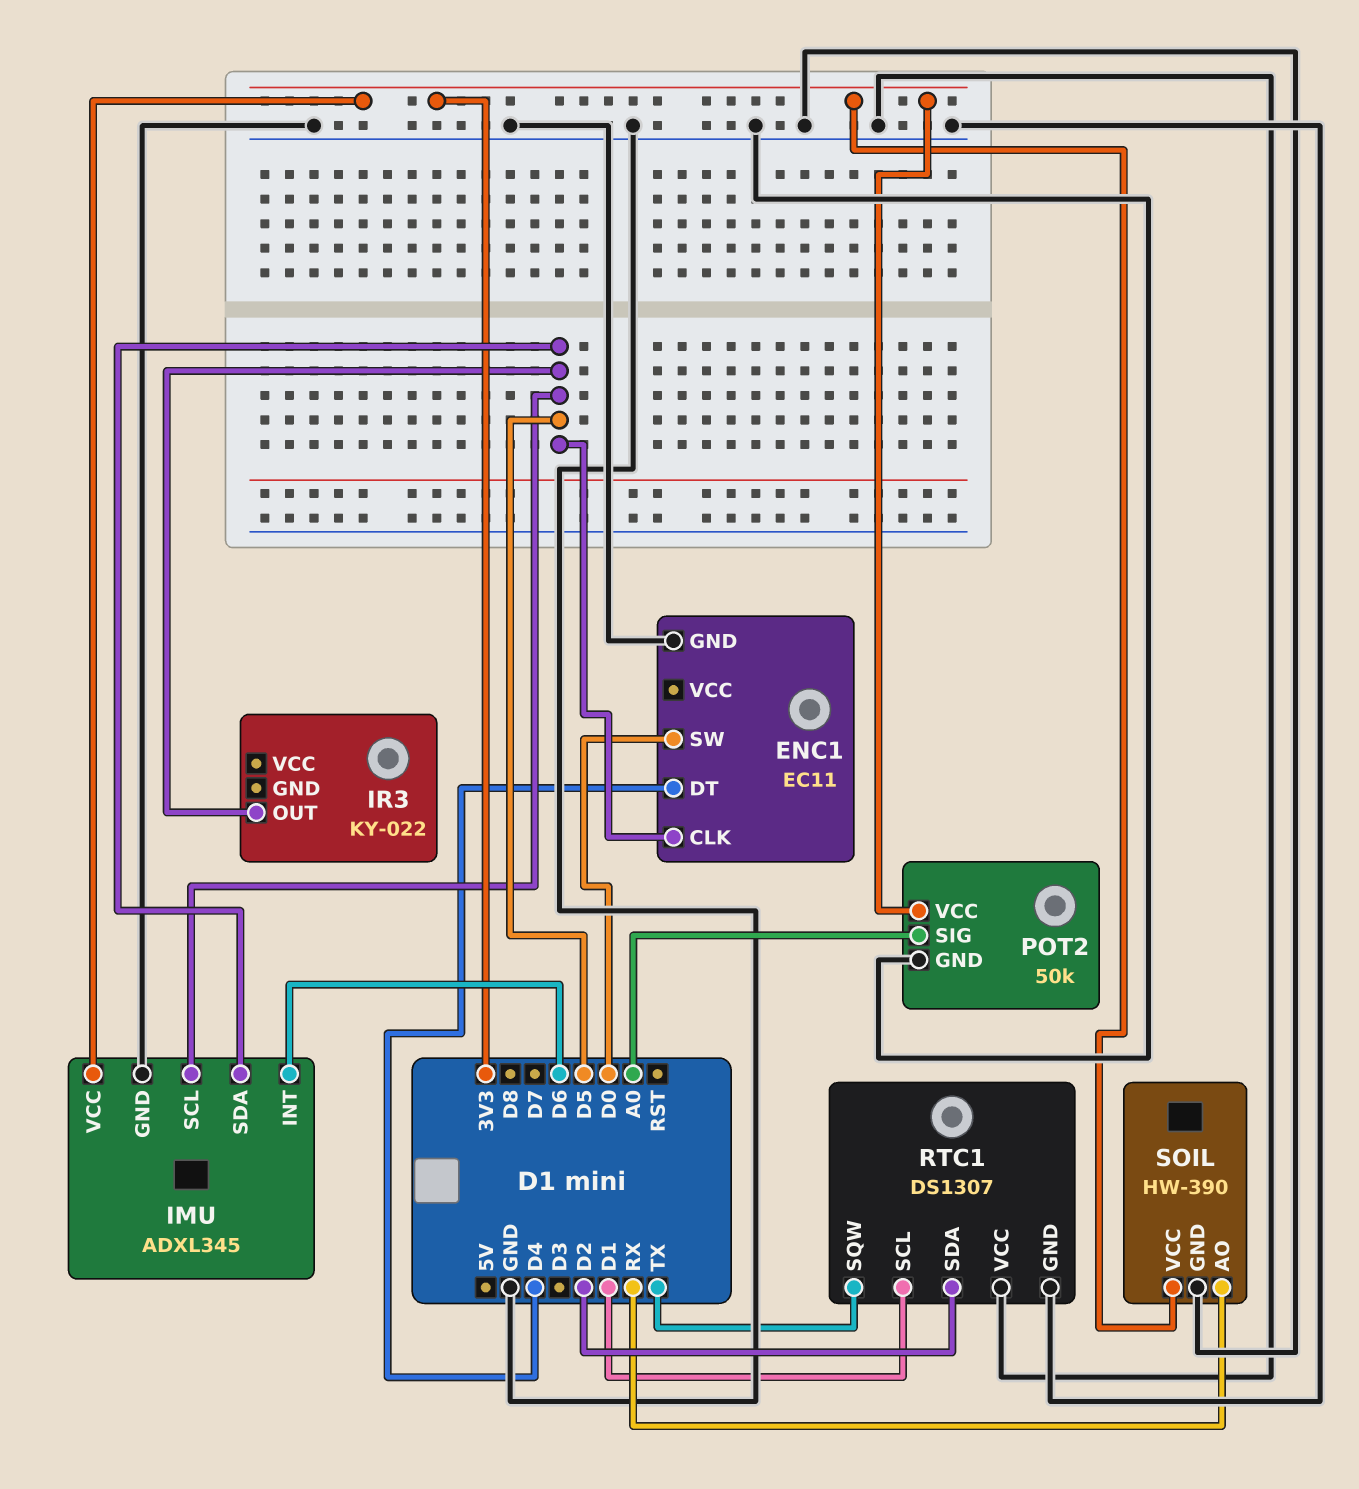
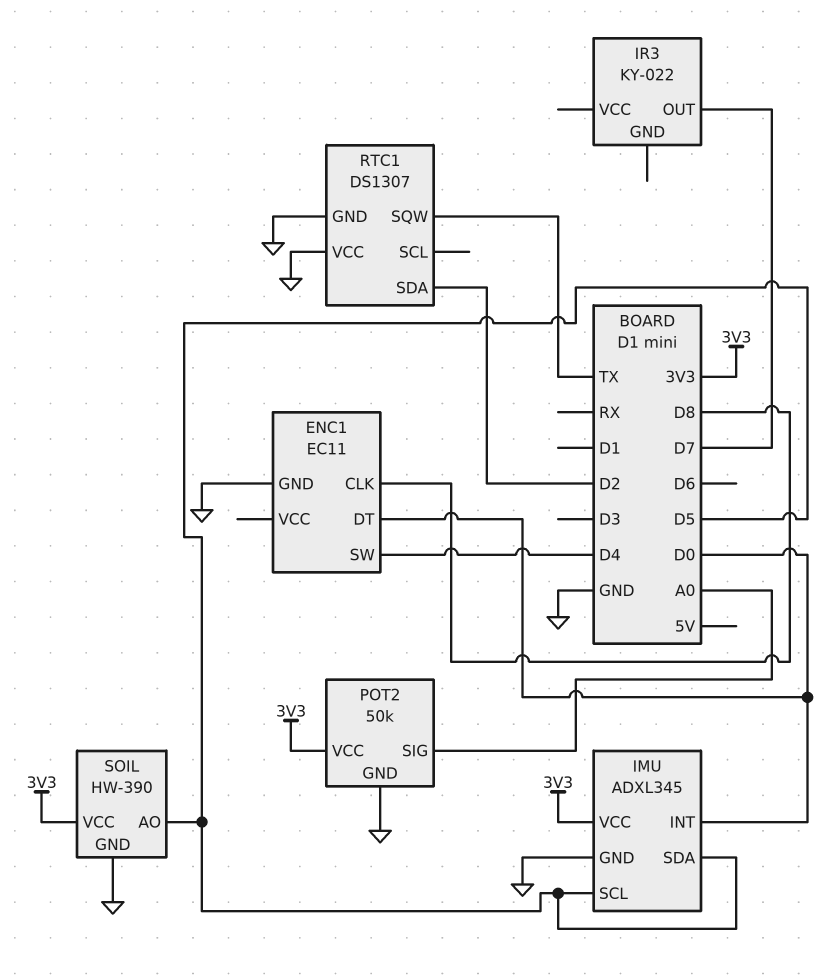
ENC1 pin CLK: D5 -> D8
ENC1 pin DT: D4 -> D0
ENC1 pin SW: D0 -> D4
IMU pin INT: D6 -> D0
IR3 pin OUT: D5 -> D7
RTC1 pin SCL: D1 -> none
SOIL pin AO: RX -> D5

